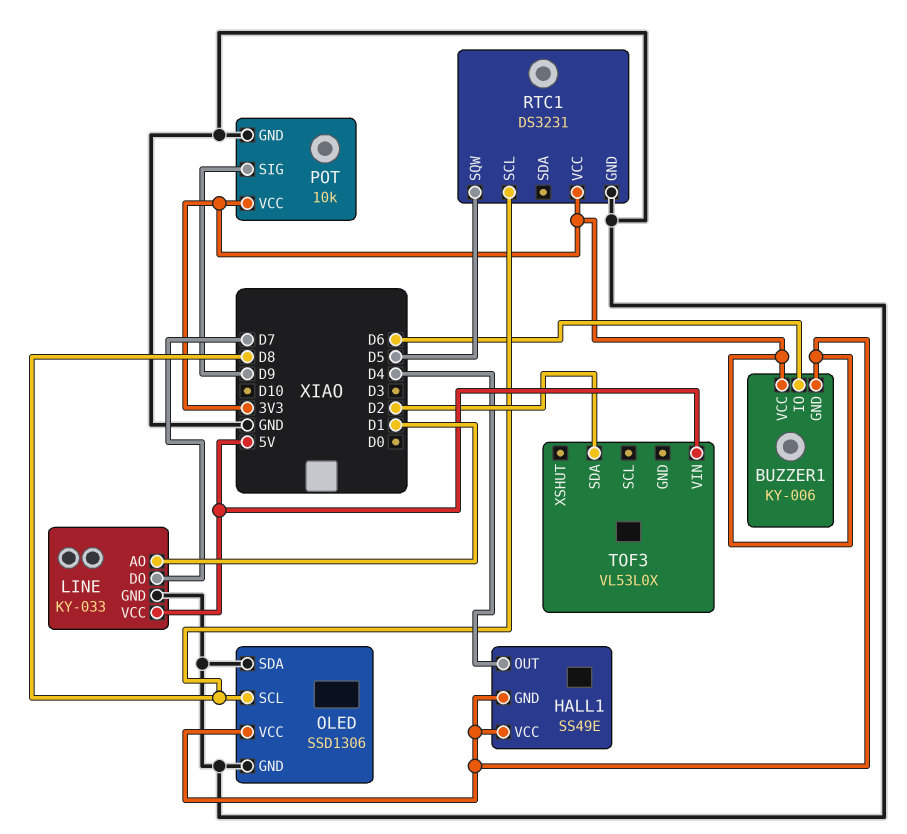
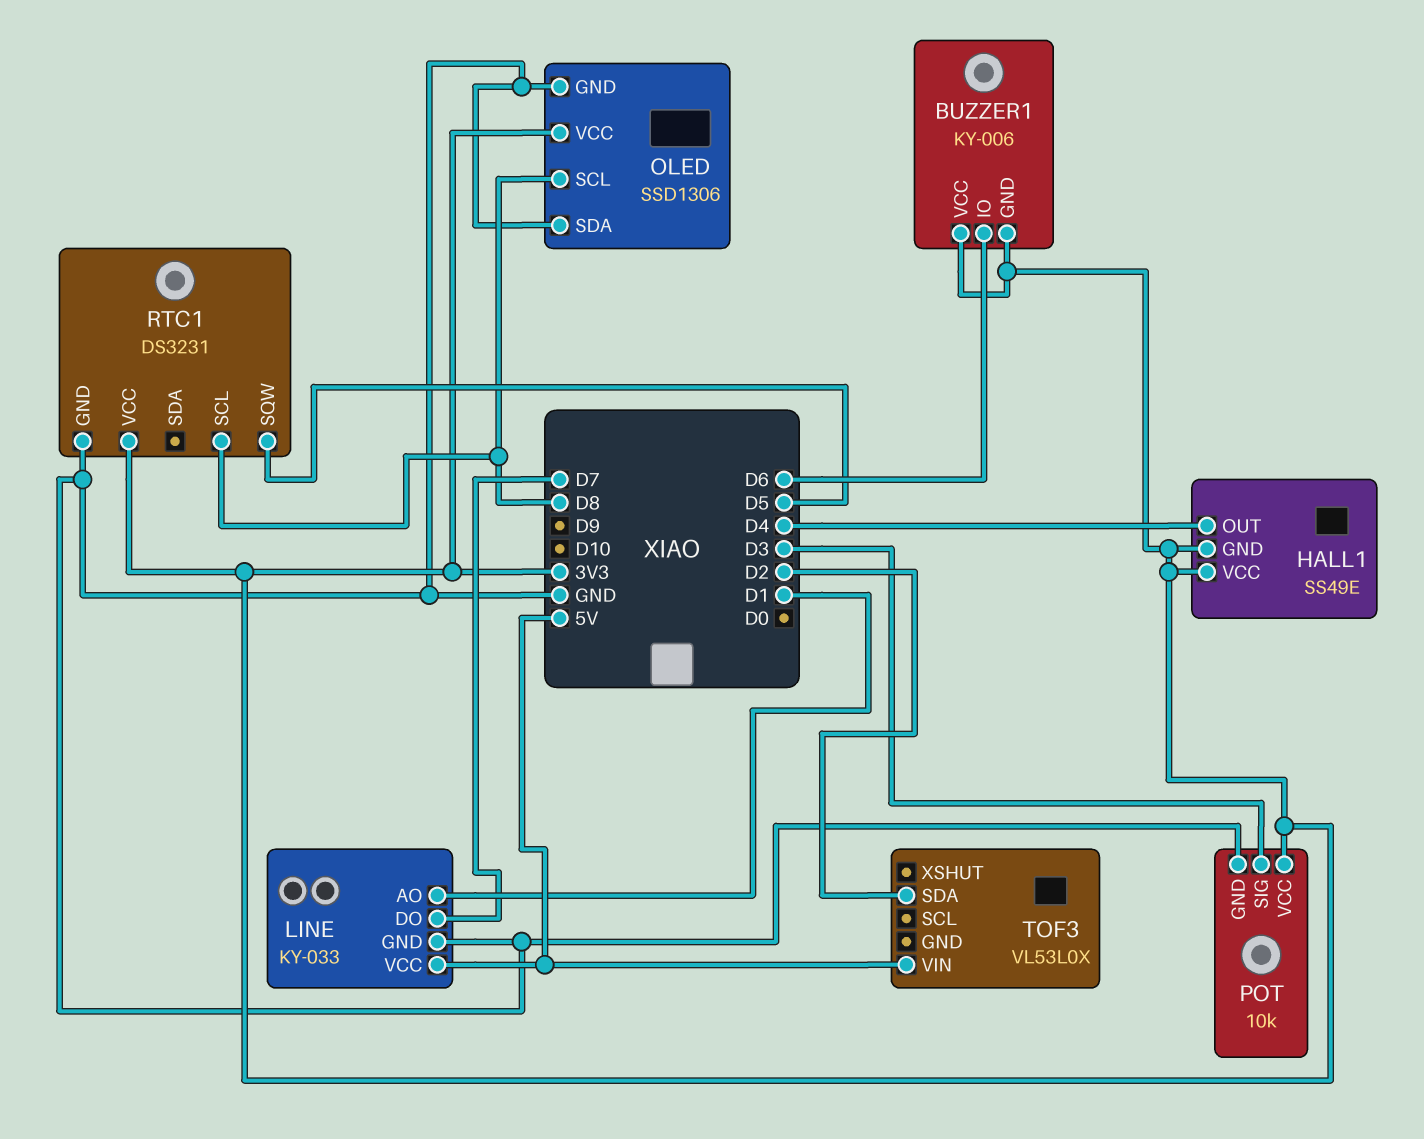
POT pin SIG: D9 -> D3

